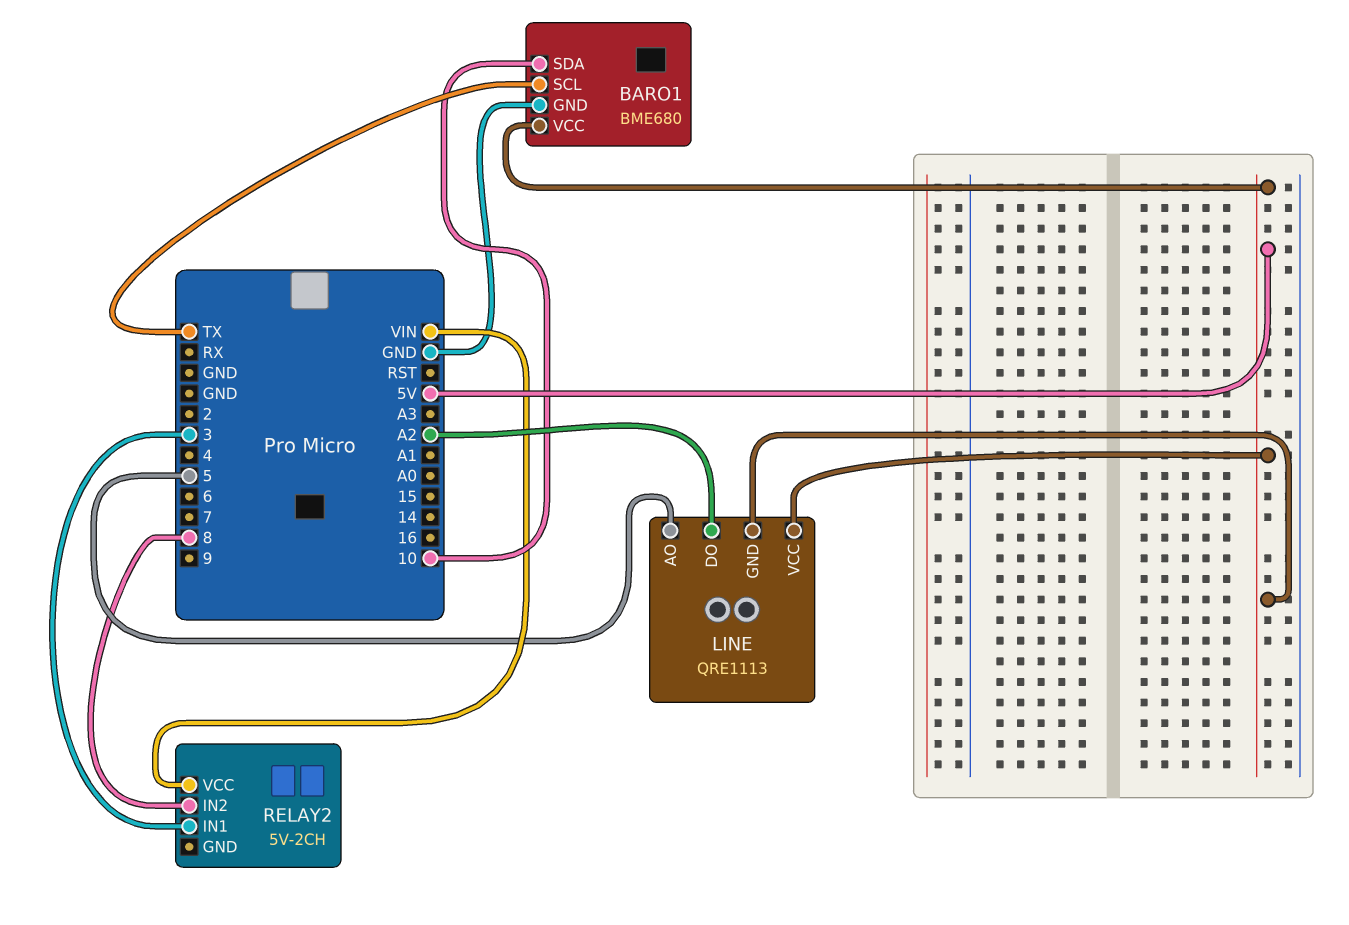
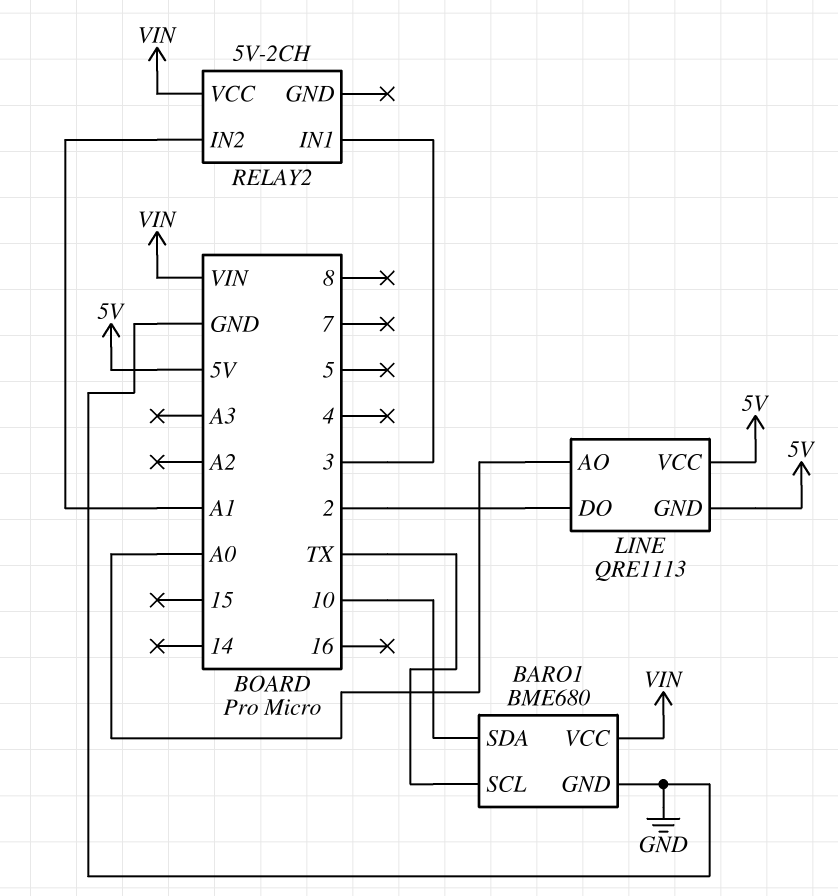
BARO1 pin VCC: 5V -> VIN
LINE pin AO: 5 -> A0
LINE pin DO: A2 -> 2
RELAY2 pin IN2: 8 -> A1

